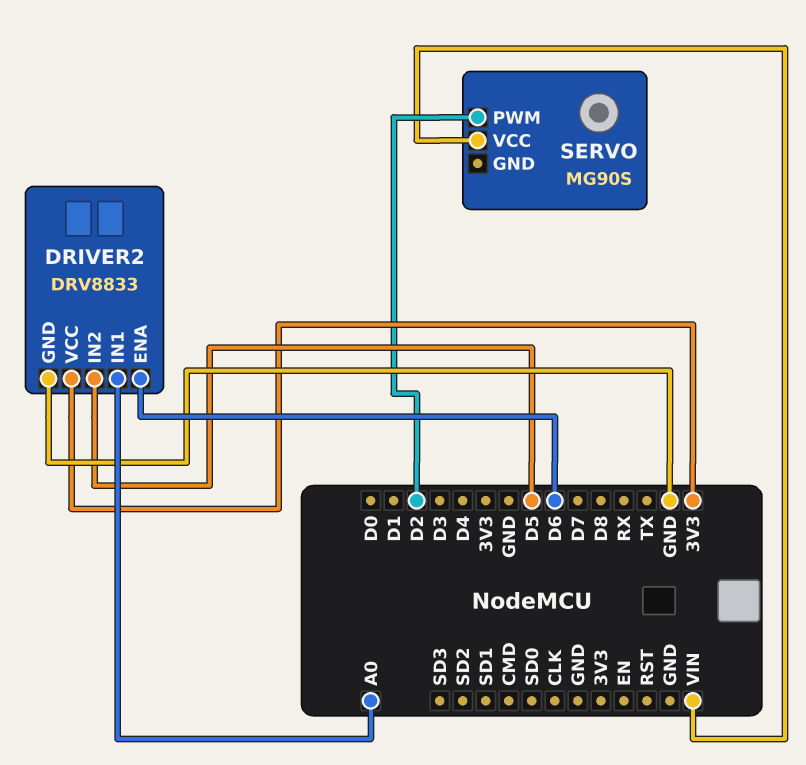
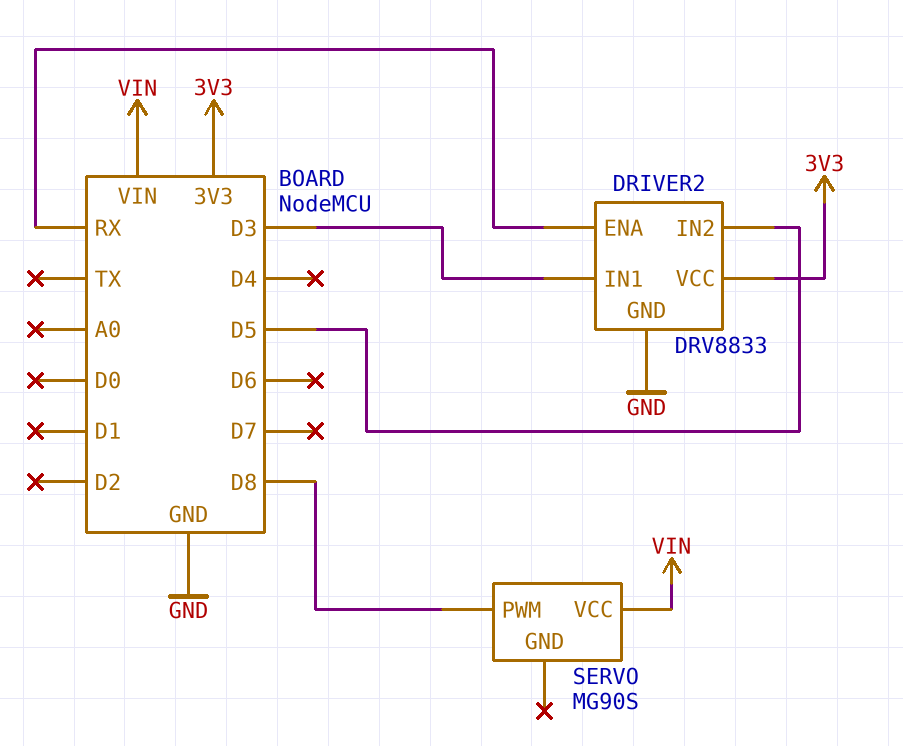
DRIVER2 pin ENA: D6 -> RX
DRIVER2 pin IN1: A0 -> D3
SERVO pin PWM: D2 -> D8

